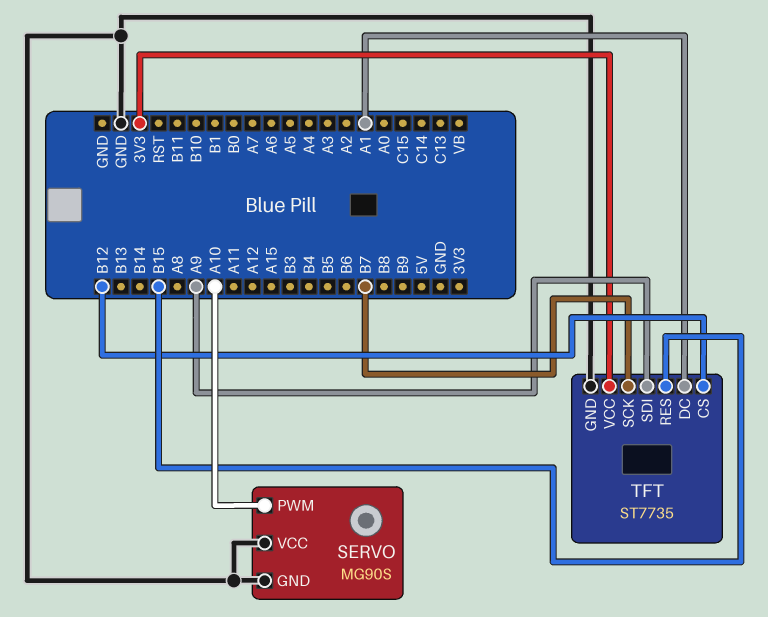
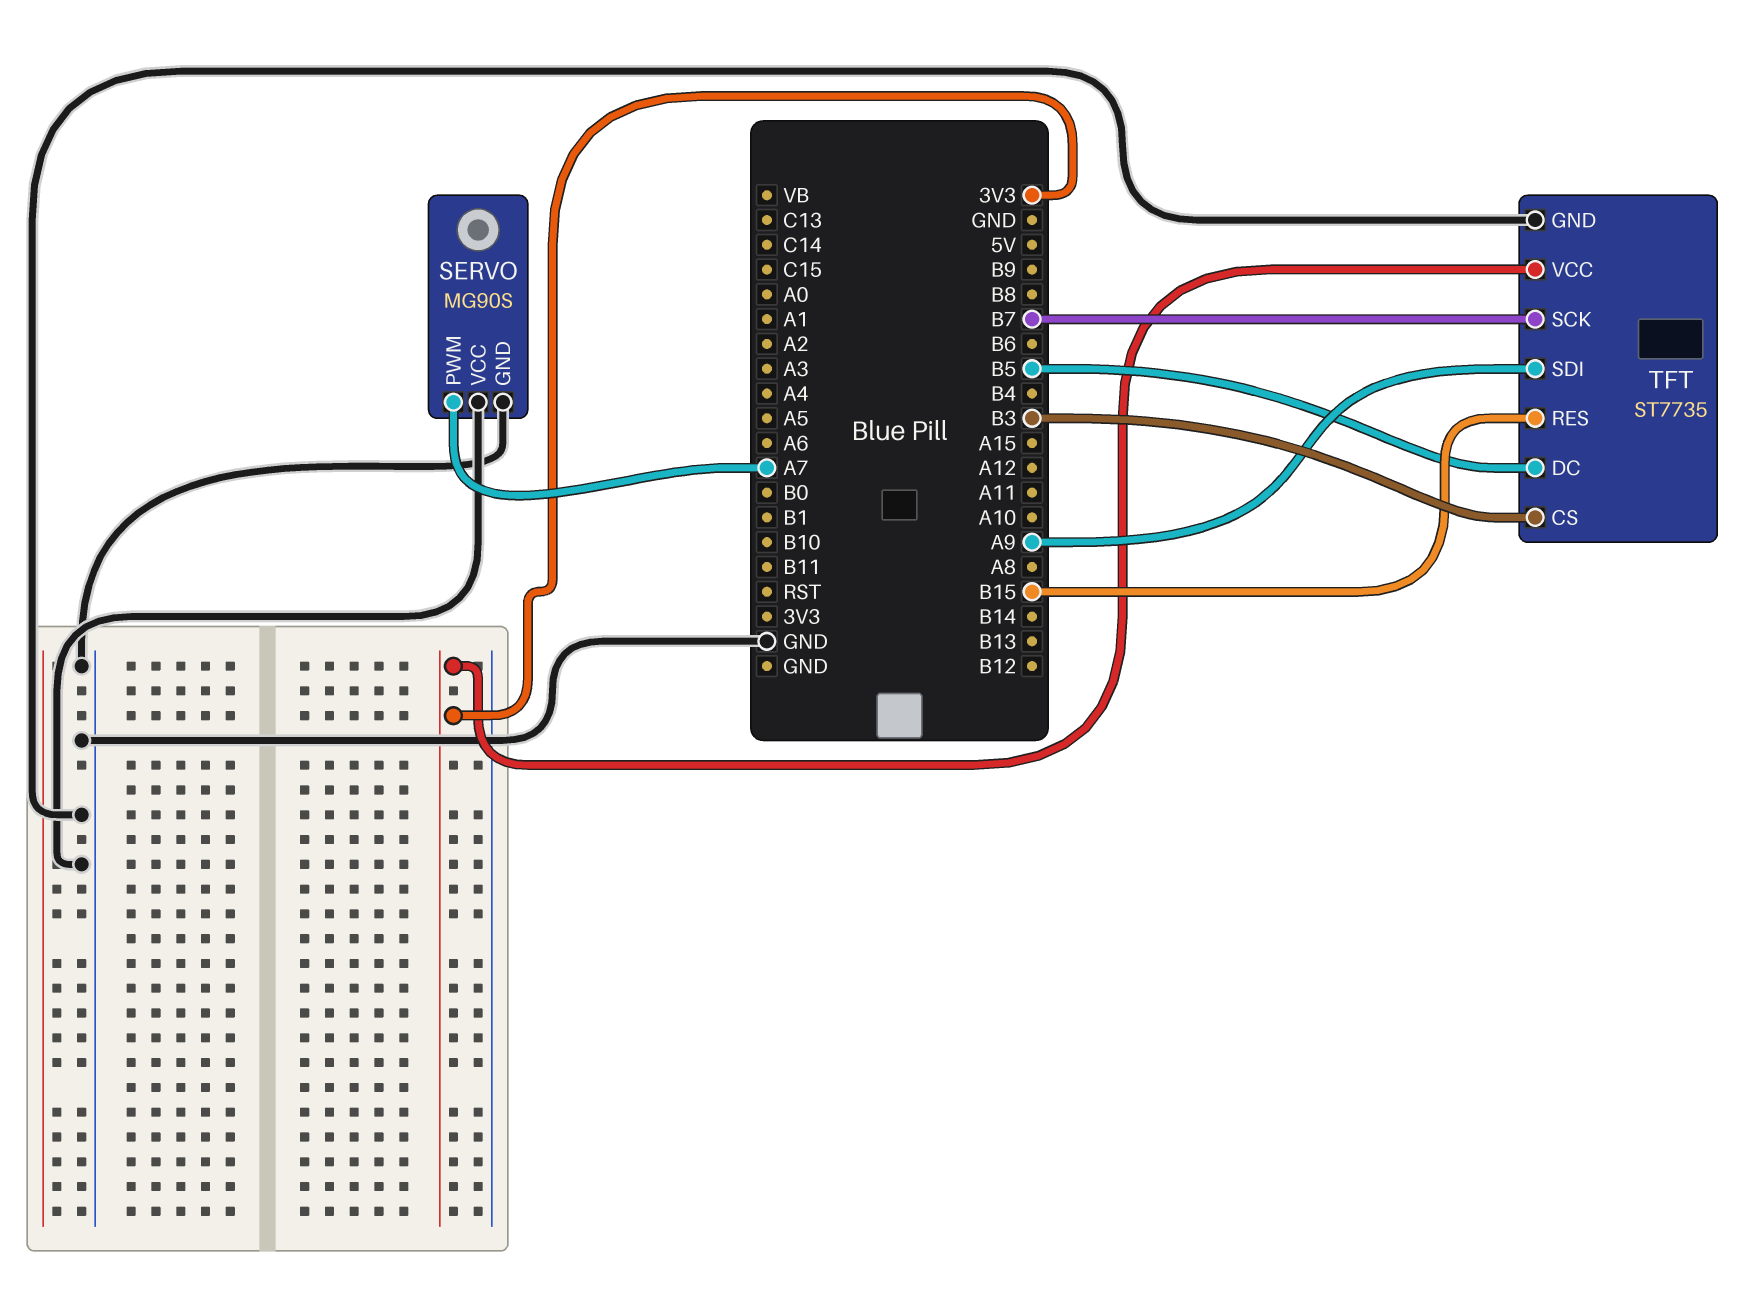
SERVO pin PWM: A10 -> A7
TFT pin CS: B12 -> B3
TFT pin DC: A1 -> B5

